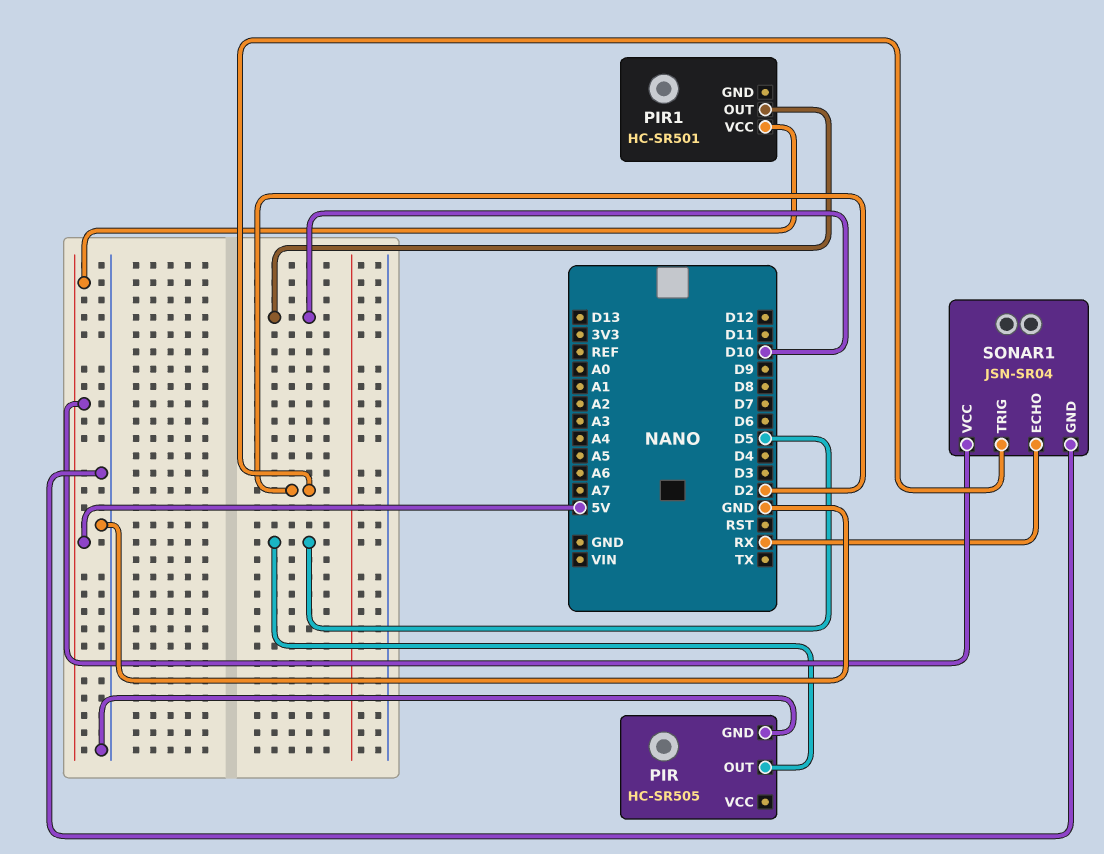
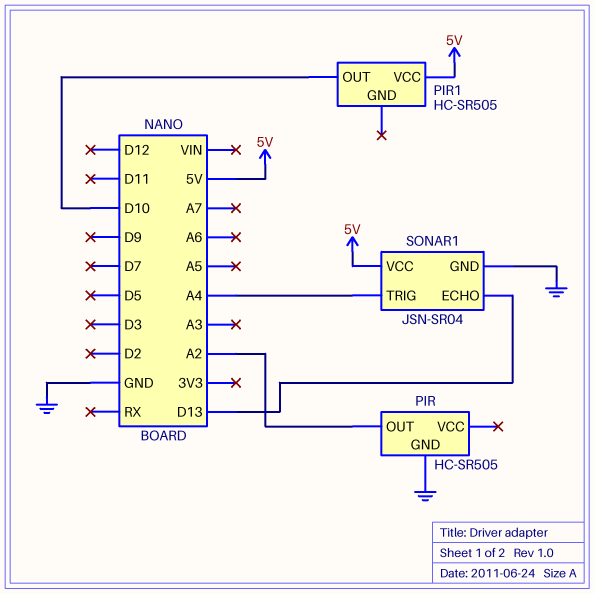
PIR pin OUT: D5 -> A2
PIR1: HC-SR501 -> HC-SR505
SONAR1 pin ECHO: RX -> D13
SONAR1 pin TRIG: D2 -> A4

